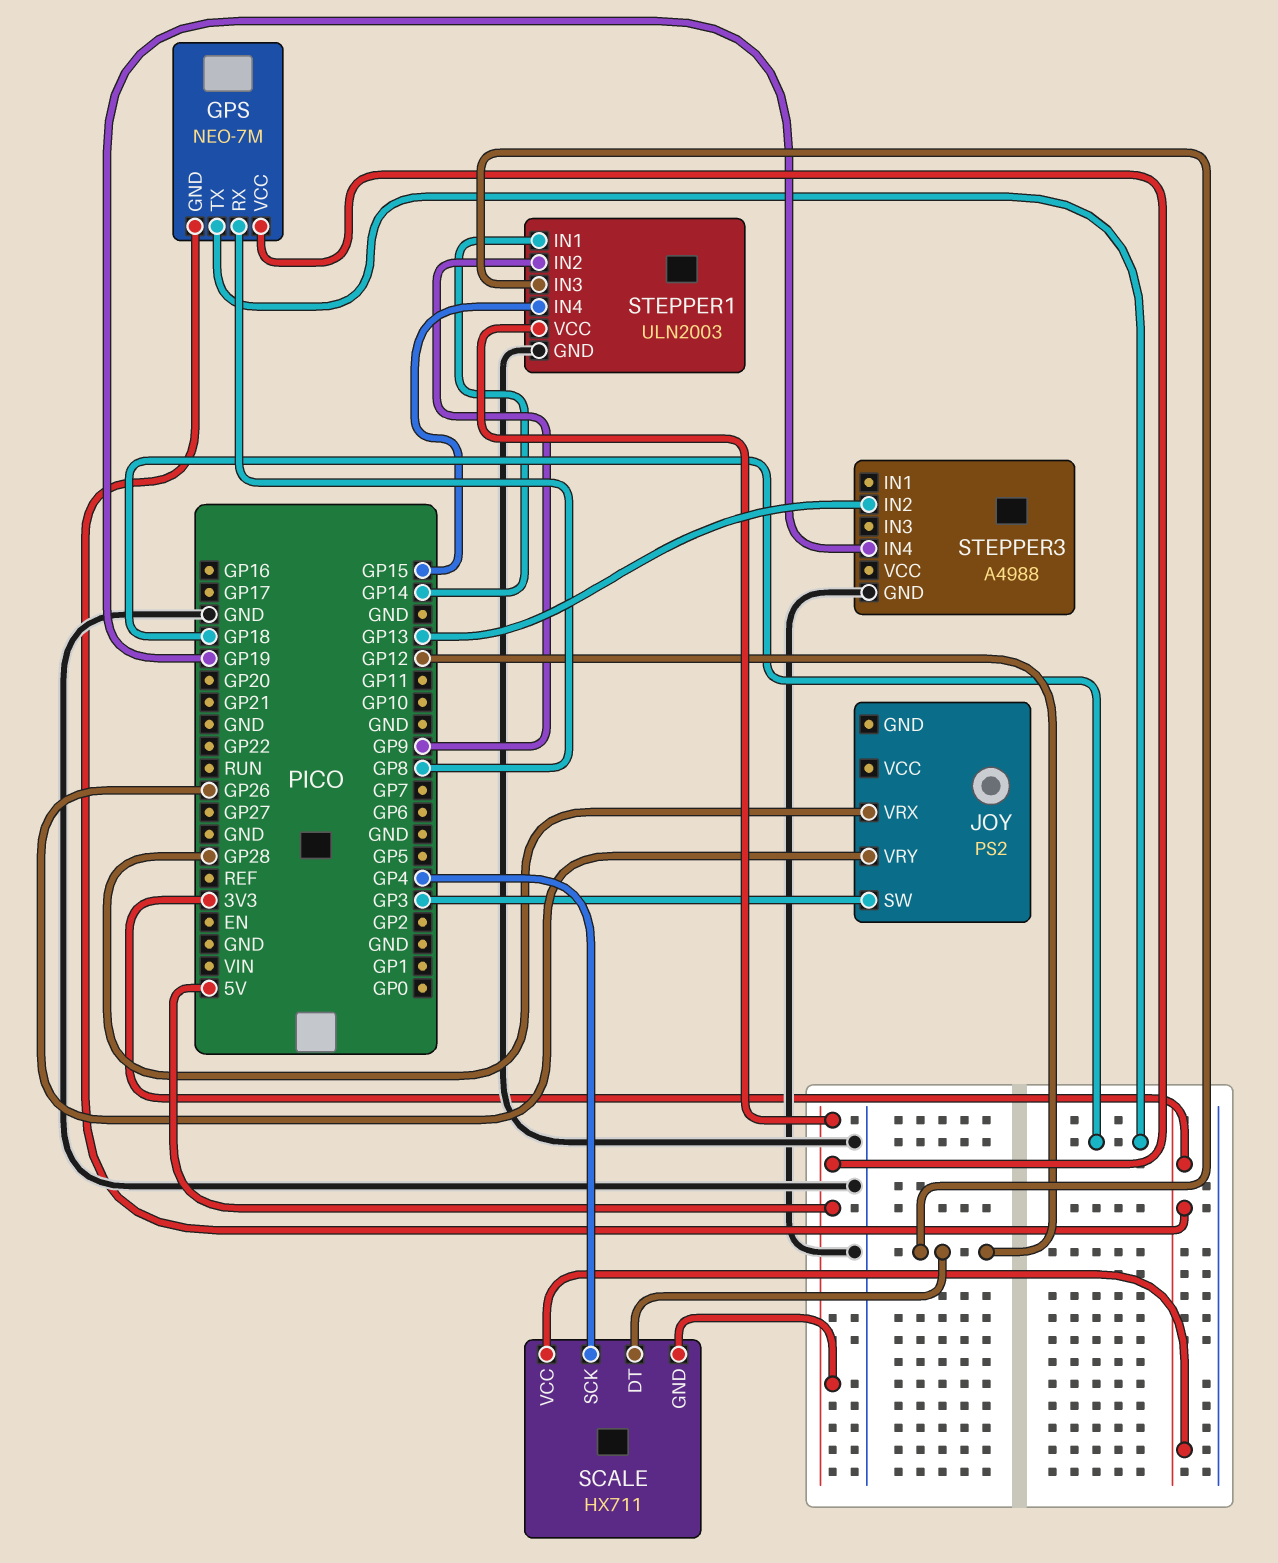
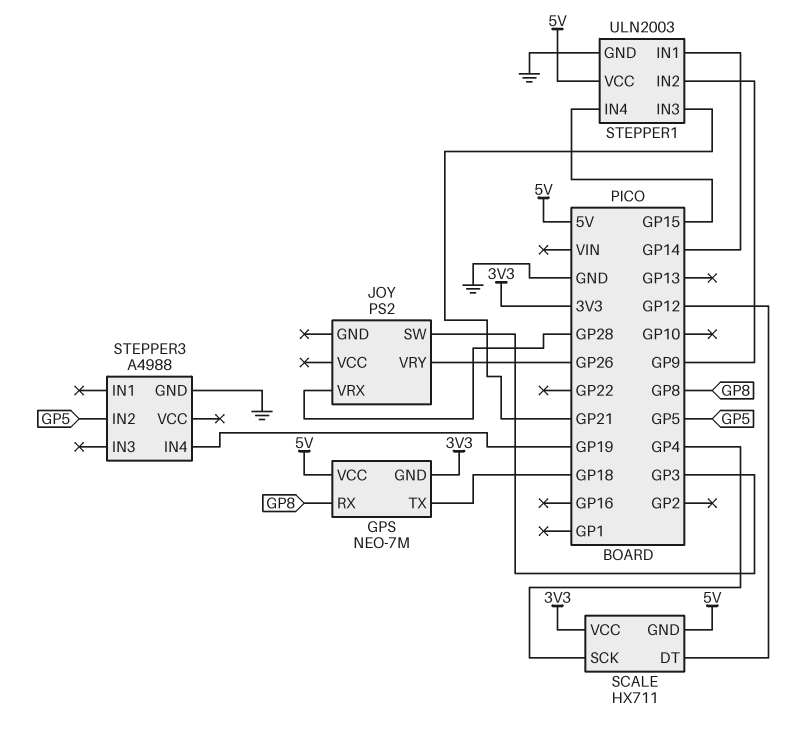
STEPPER1 pin IN3: GP12 -> GP21
STEPPER3 pin IN2: GP13 -> GP5

